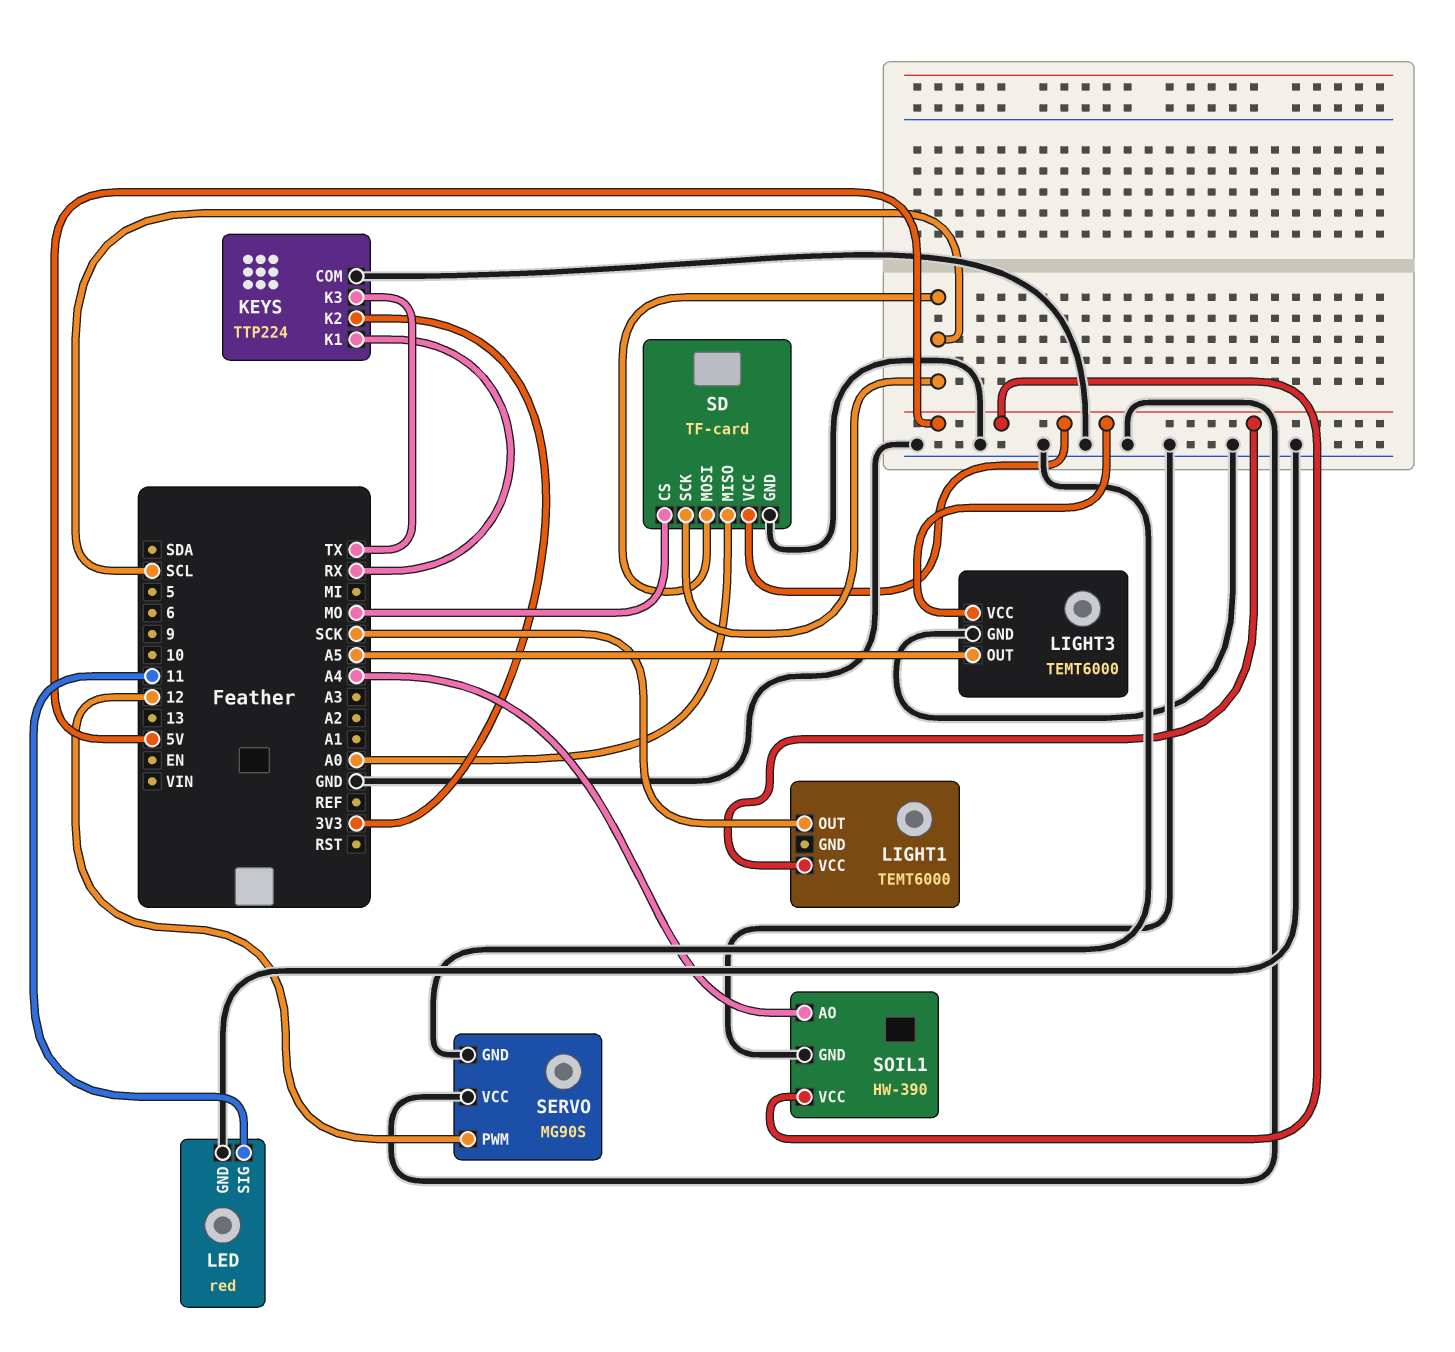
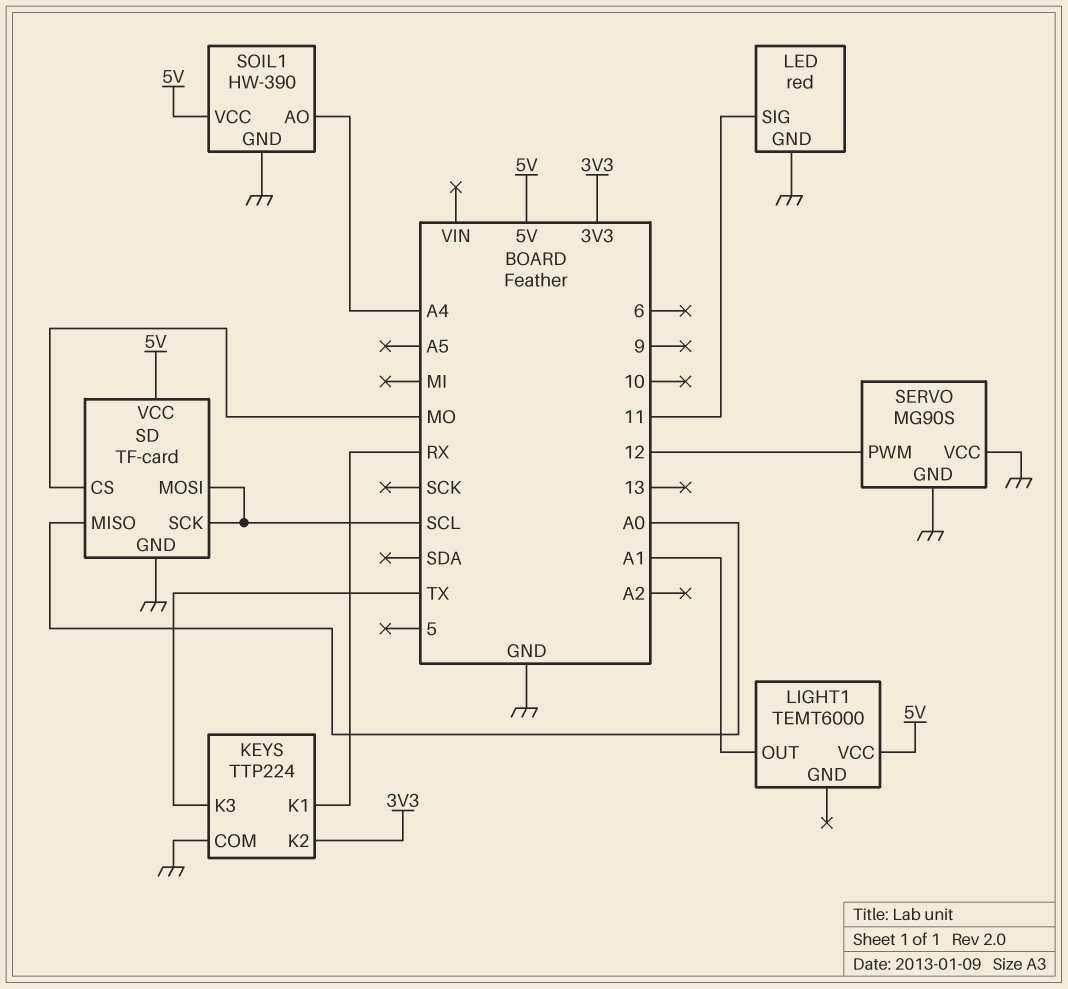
LIGHT1 pin OUT: SCK -> A1
LIGHT3: TEMT6000 -> none
LIGHT3 pin GND: GND -> none
LIGHT3 pin OUT: A5 -> none
LIGHT3 pin VCC: 5V -> none

